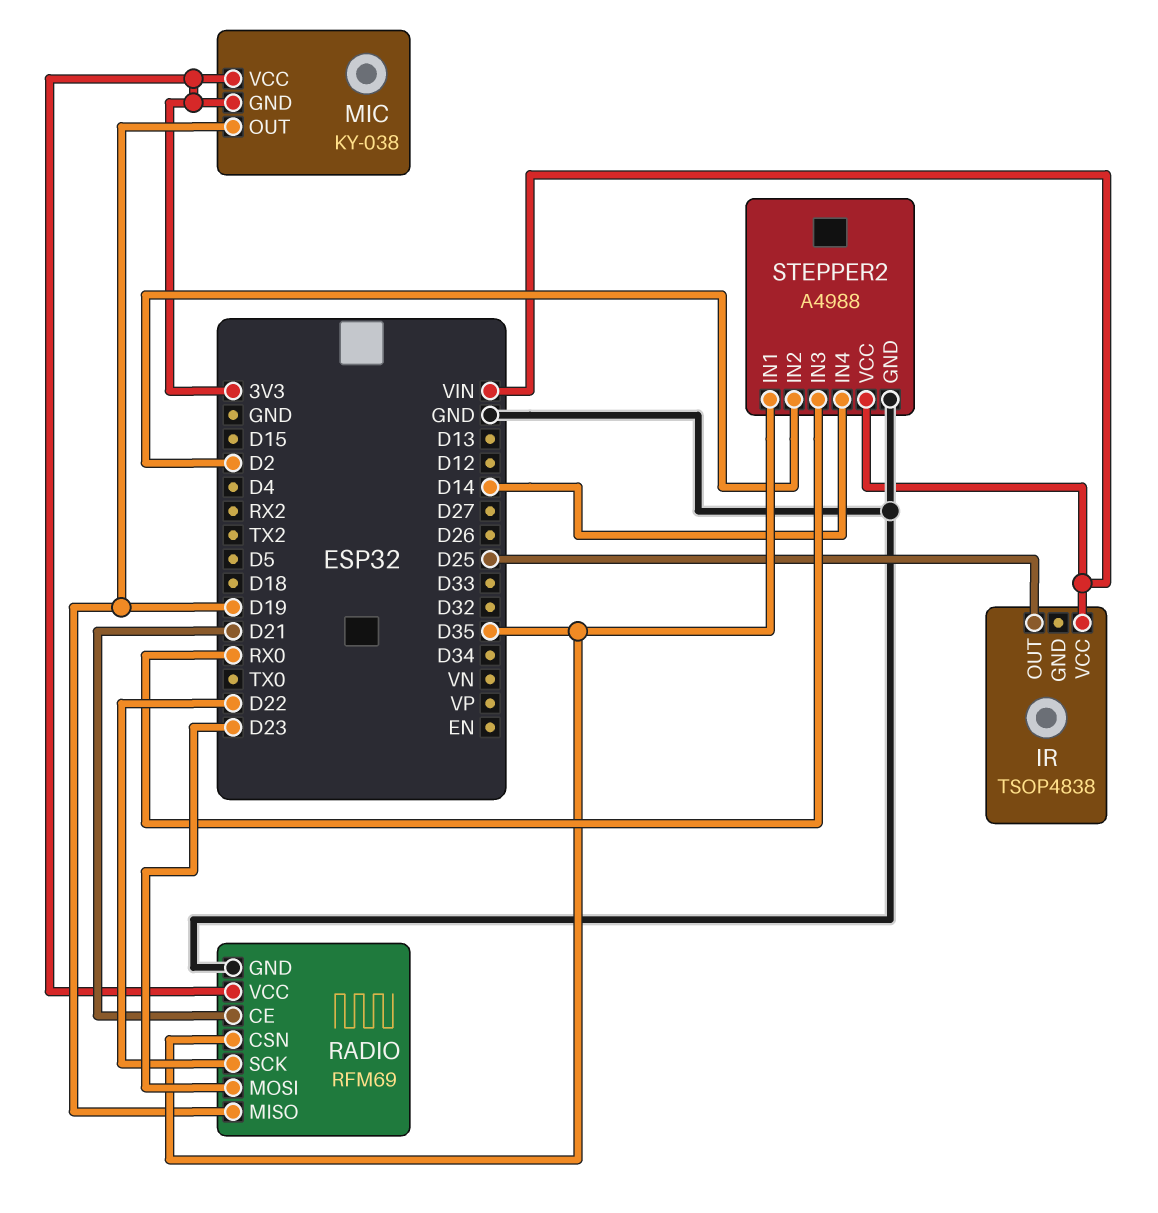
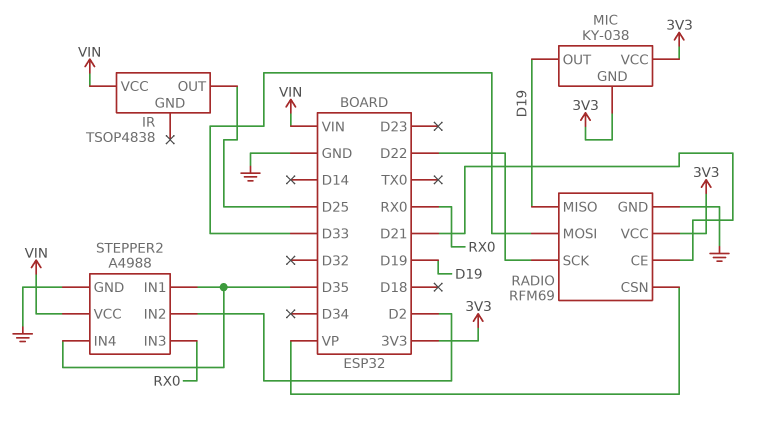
RADIO pin CSN: D35 -> VP
RADIO pin MOSI: D23 -> D33
STEPPER2 pin IN4: D14 -> D35

